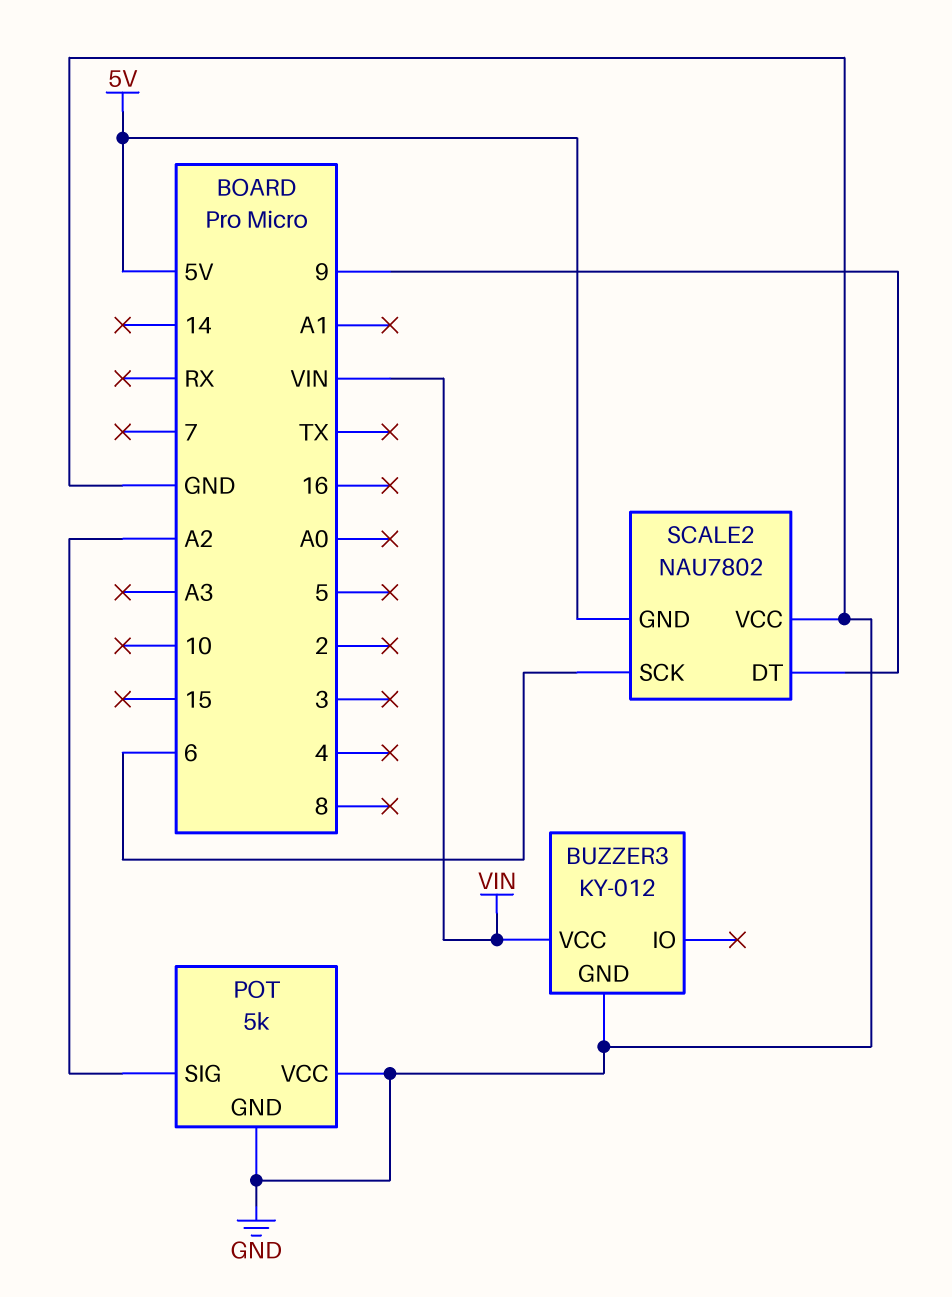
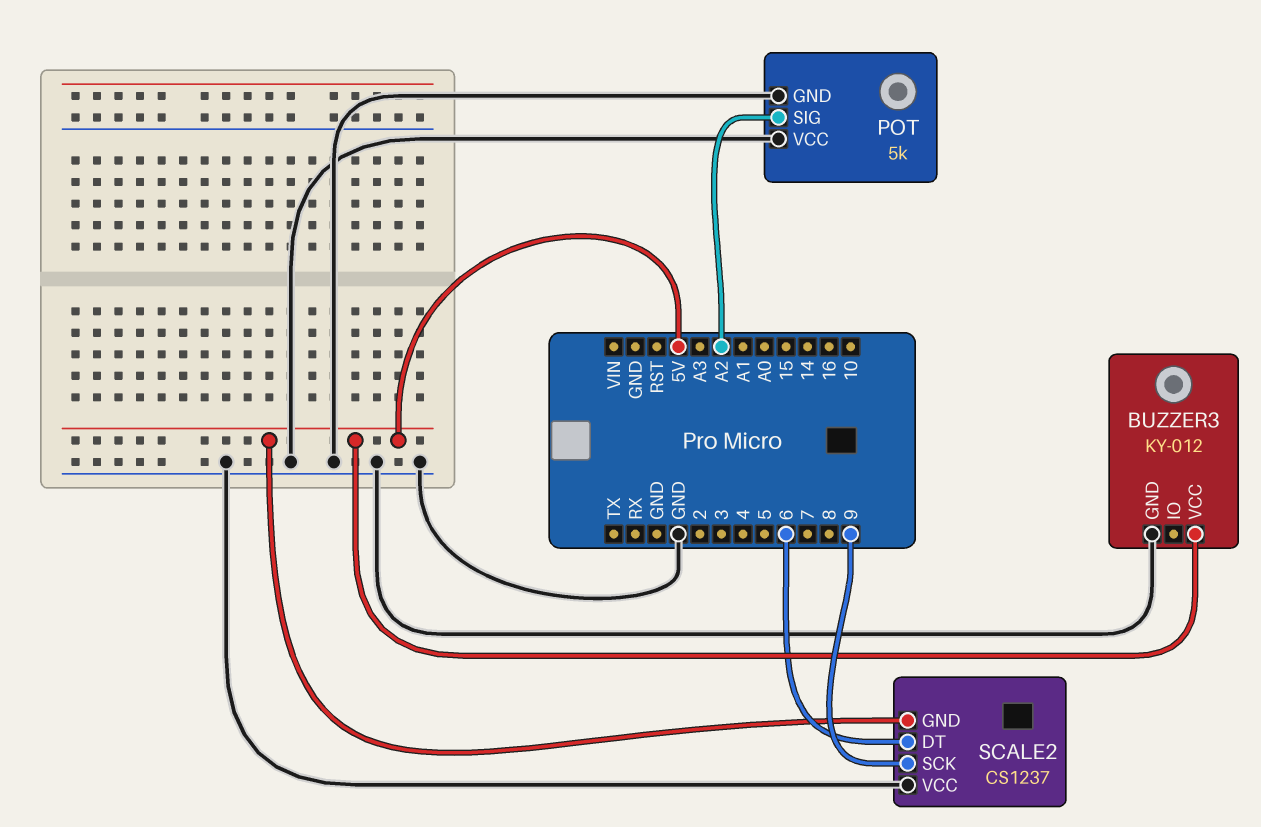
BUZZER3 pin VCC: VIN -> 5V
SCALE2: NAU7802 -> CS1237
SCALE2 pin DT: 9 -> 6
SCALE2 pin SCK: 6 -> 9

